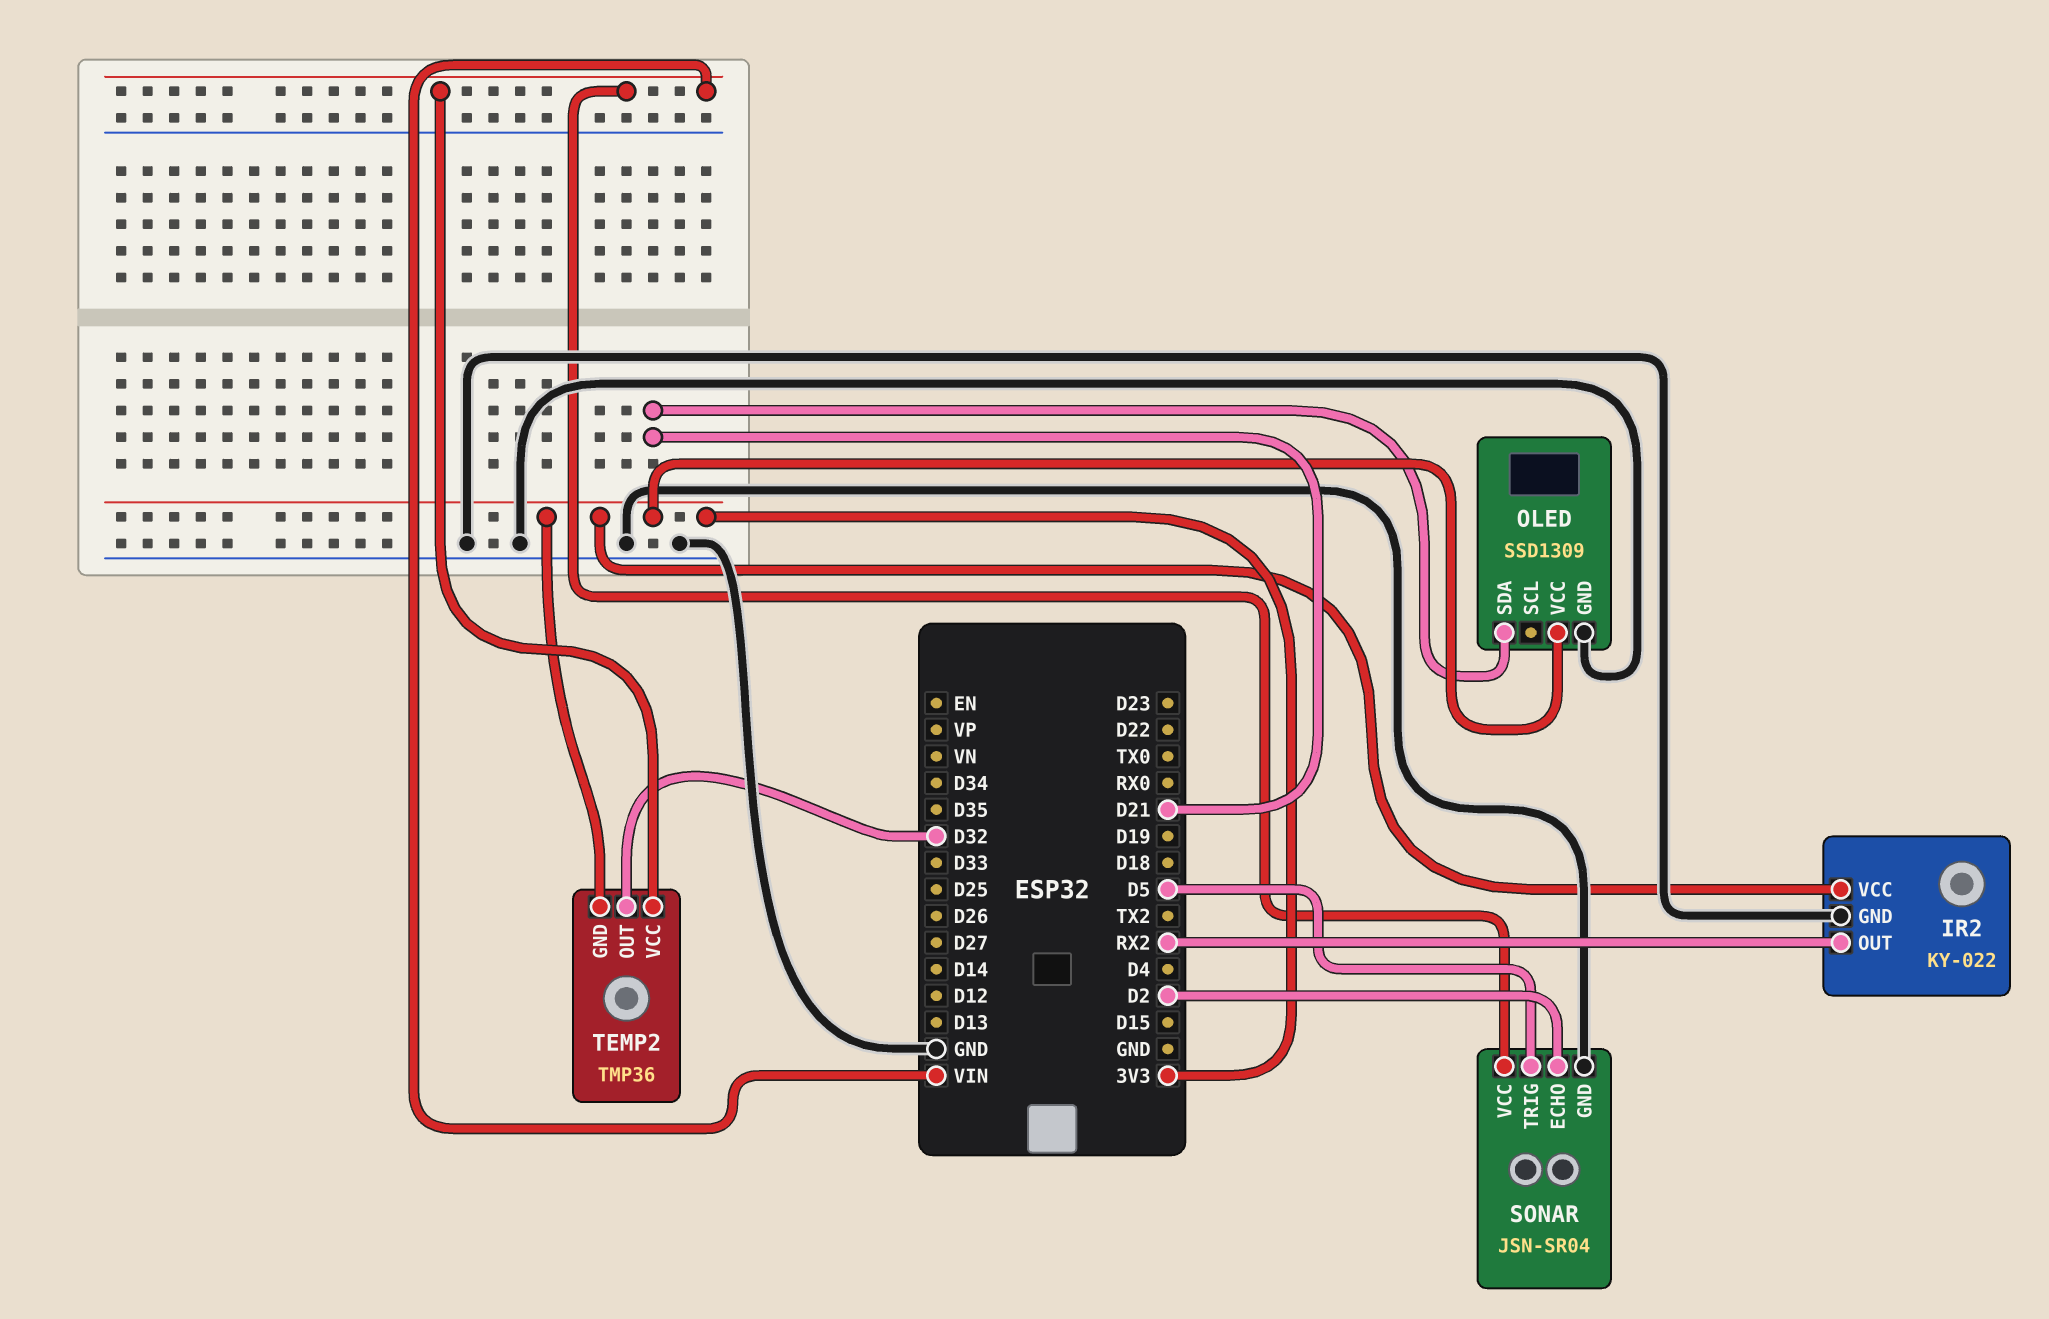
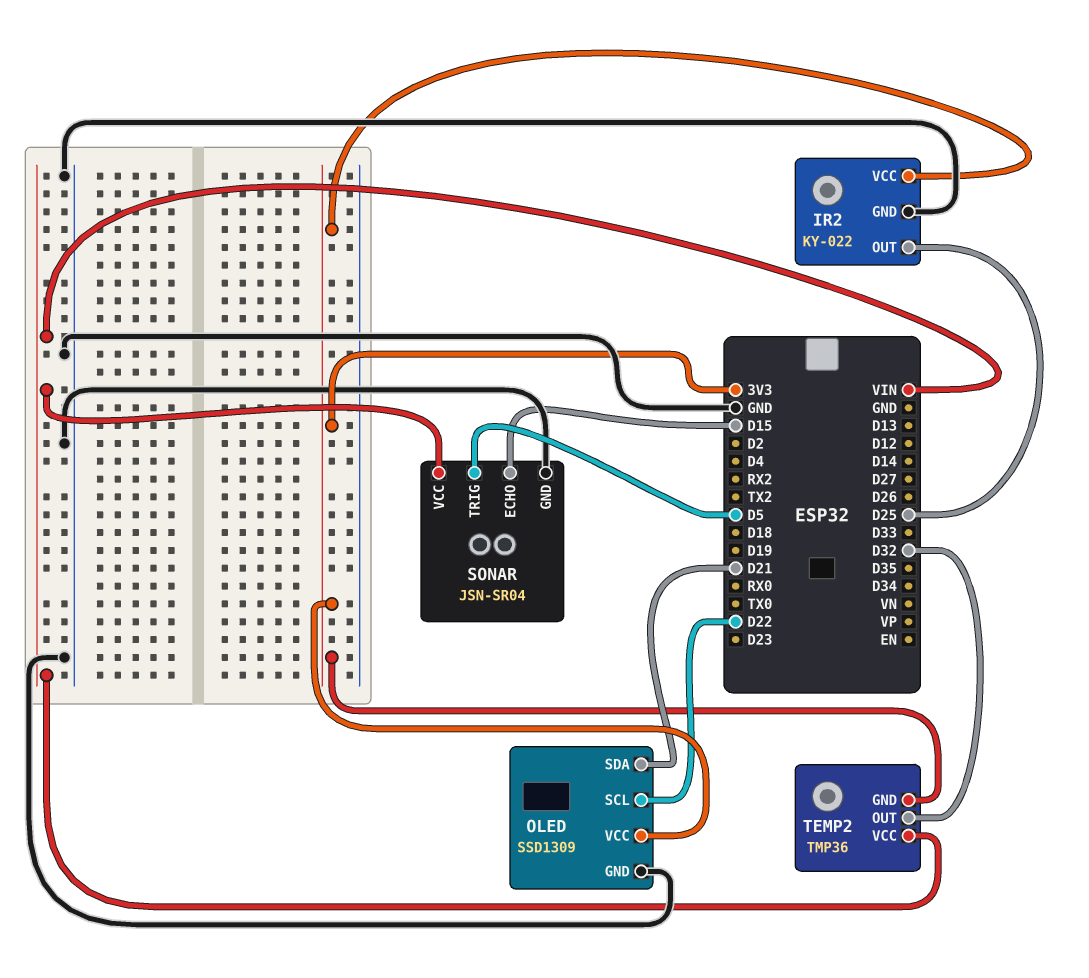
IR2 pin OUT: RX2 -> D25
OLED pin SCL: none -> D22
SONAR pin ECHO: D2 -> D15

